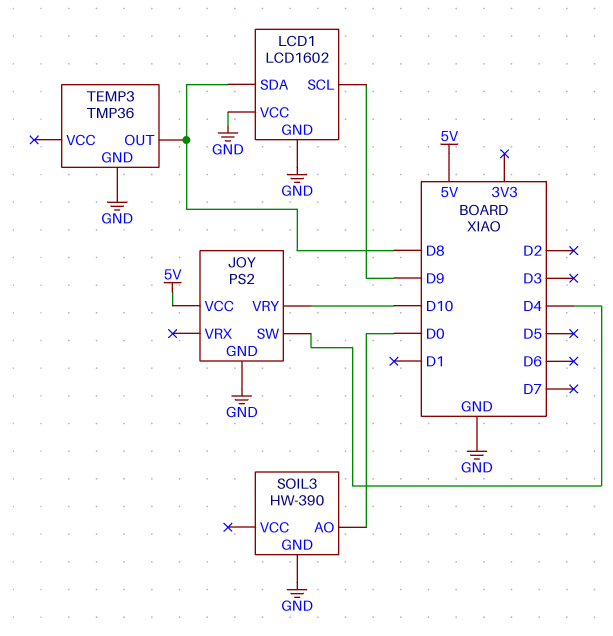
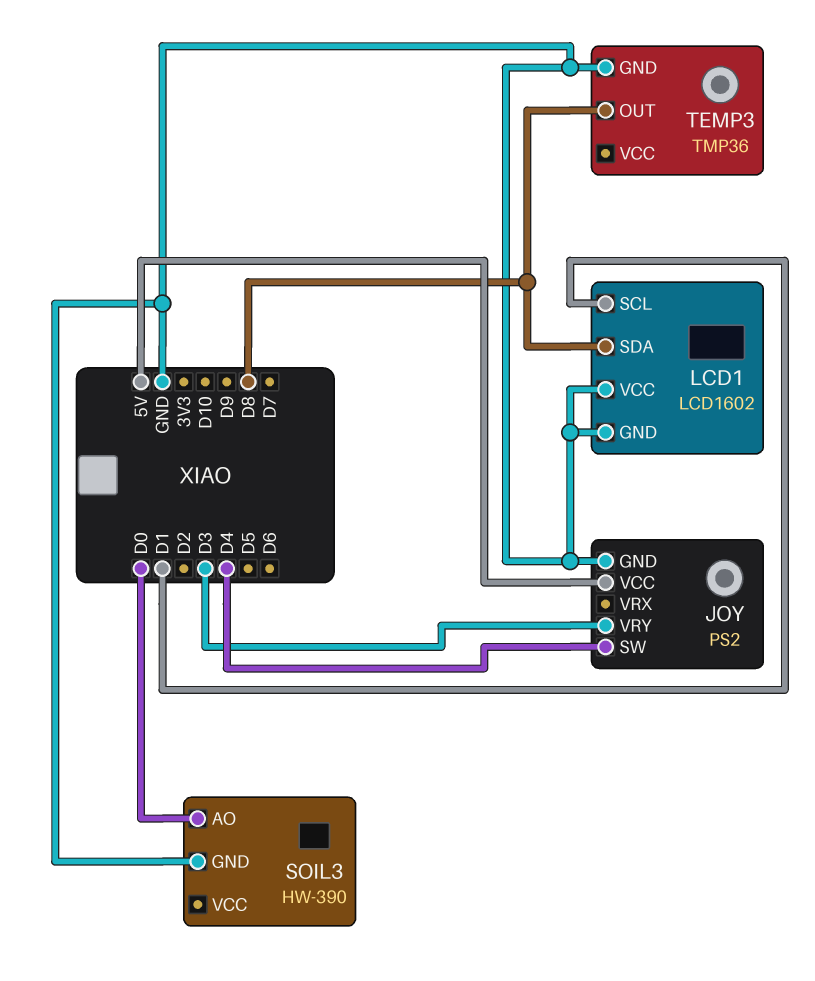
JOY pin VRY: D10 -> D3
LCD1 pin SCL: D9 -> D1

